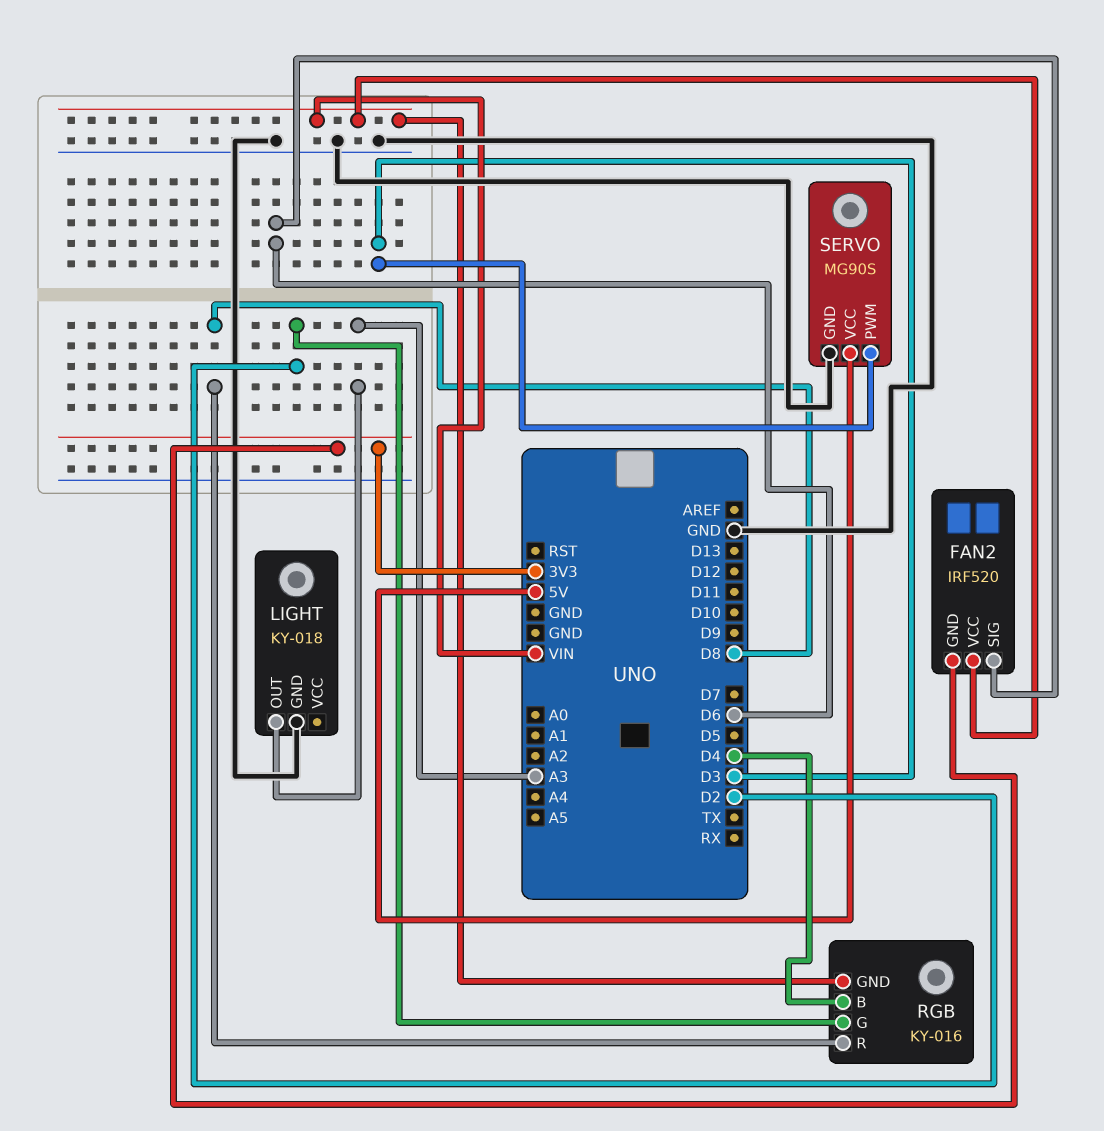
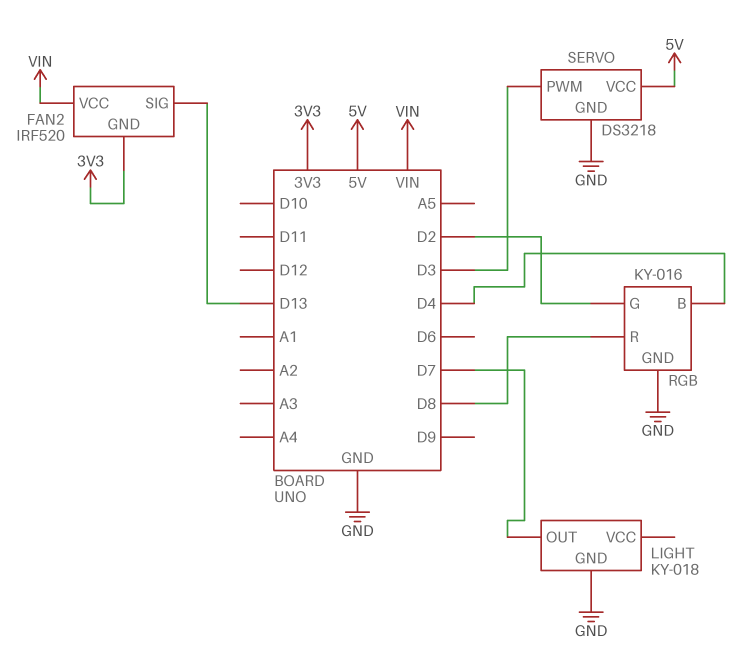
FAN2 pin SIG: D6 -> D13
LIGHT pin OUT: A3 -> D7
RGB pin GND: VIN -> GND
SERVO: MG90S -> DS3218

